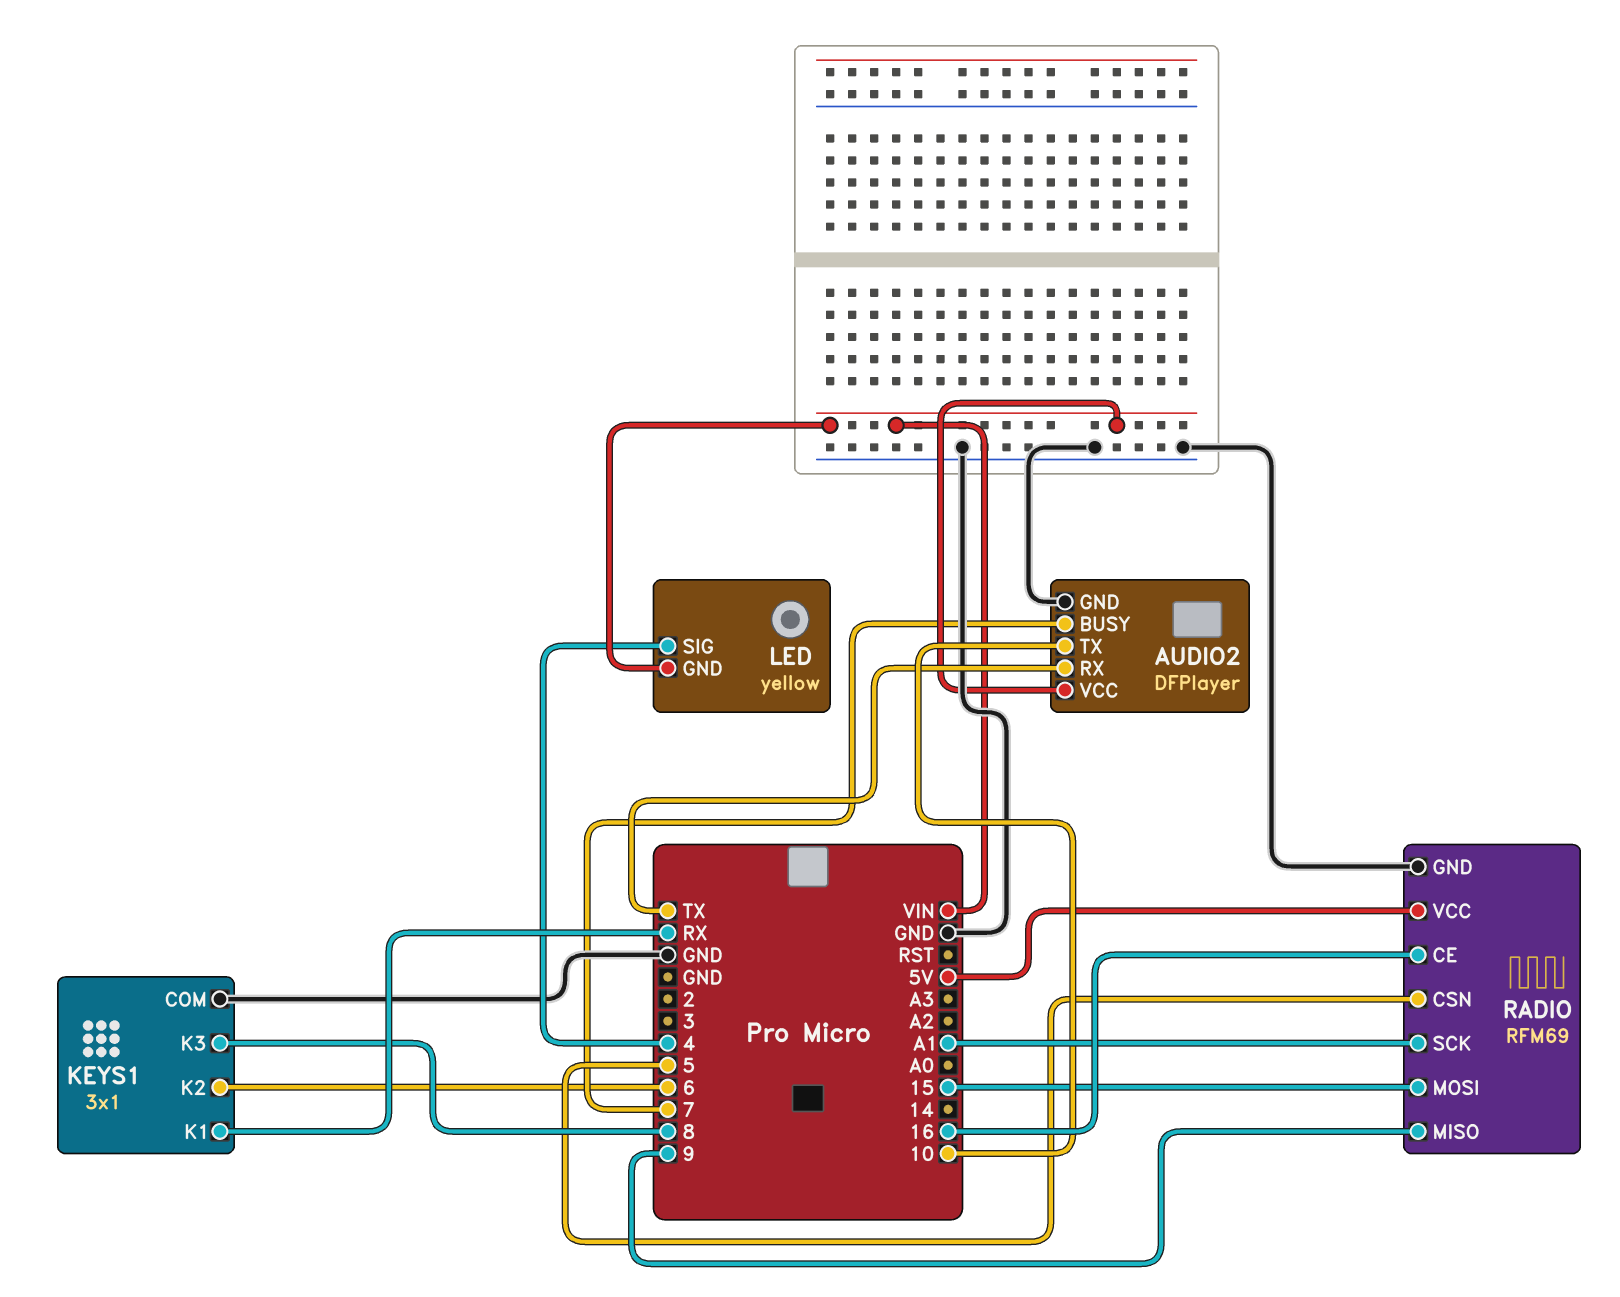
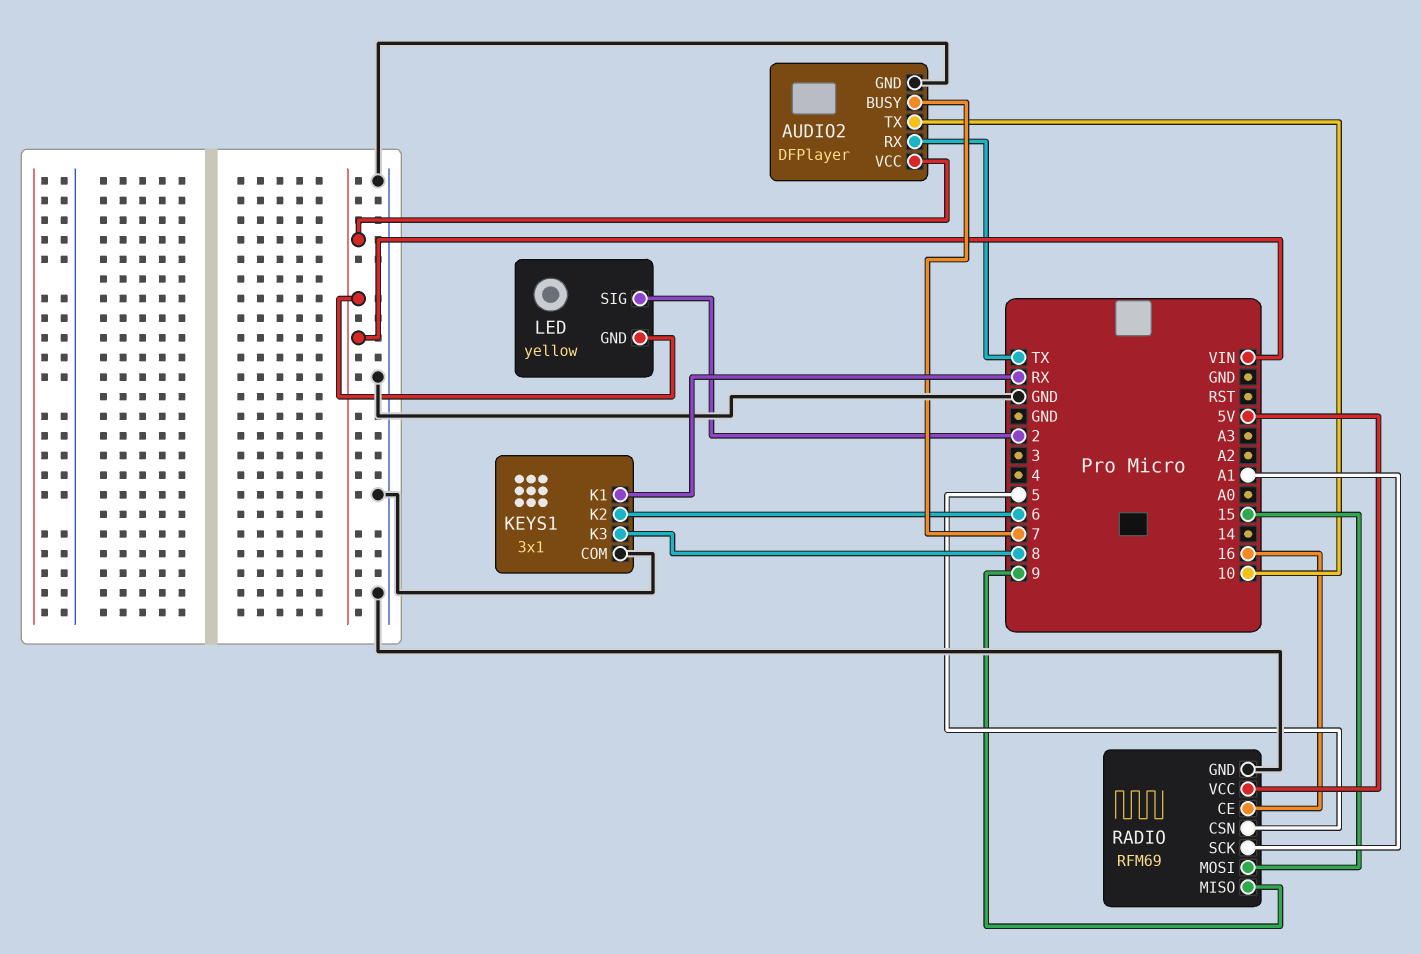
LED pin SIG: 4 -> 2

